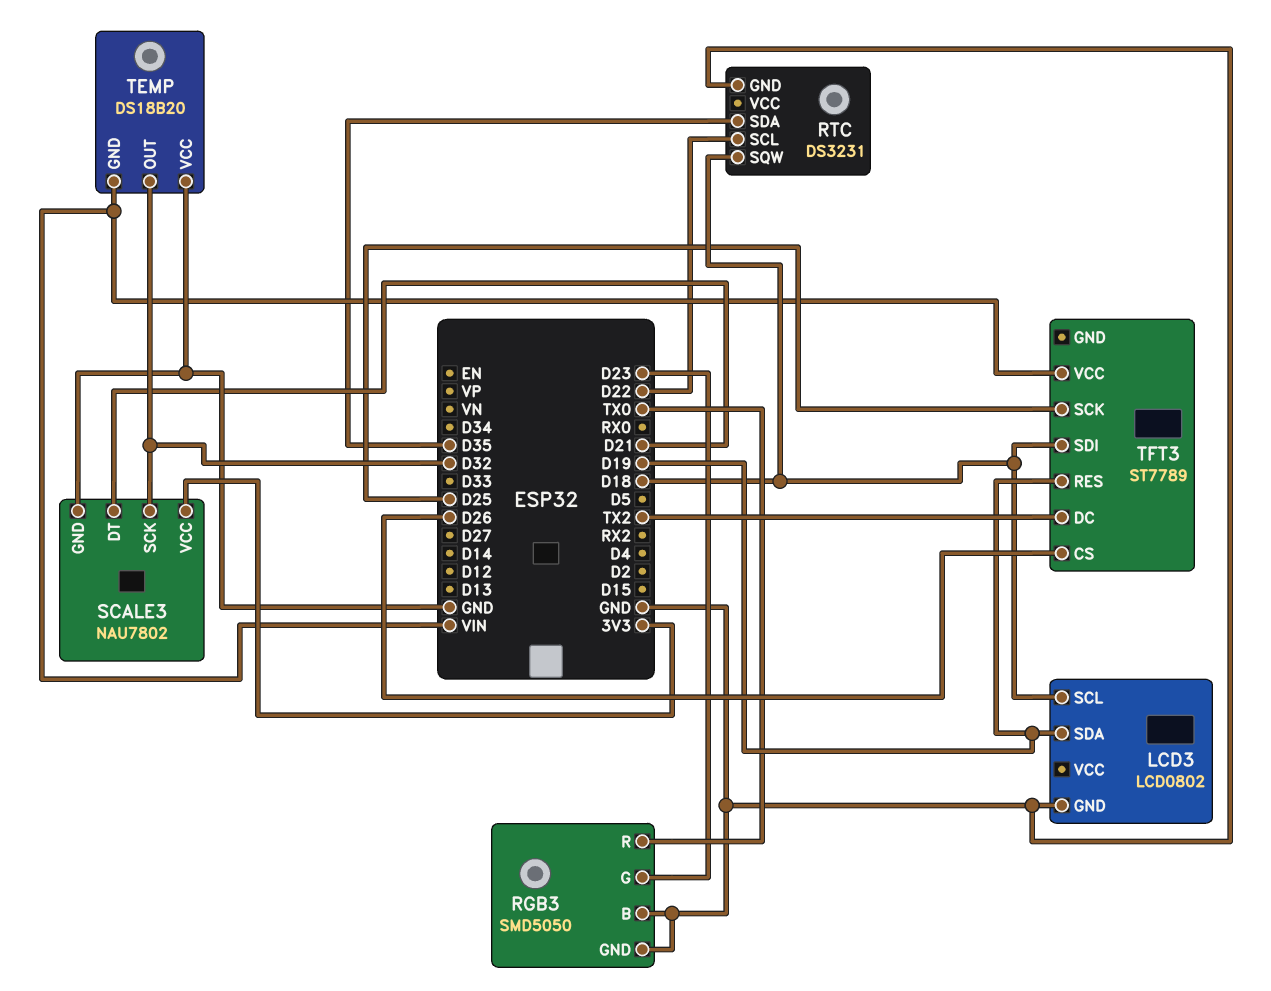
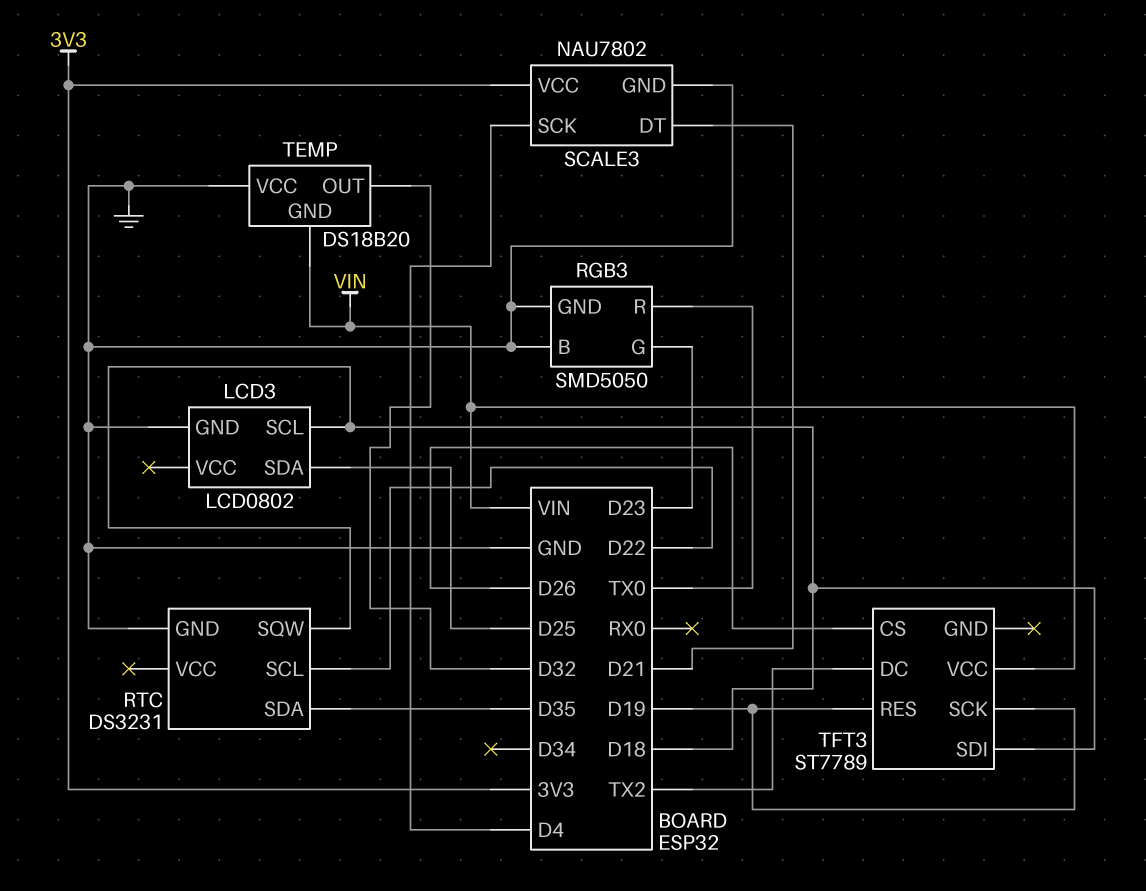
LCD3 pin SDA: D19 -> D25
SCALE3 pin SCK: D32 -> D4
TFT3 pin SCK: D25 -> D19

